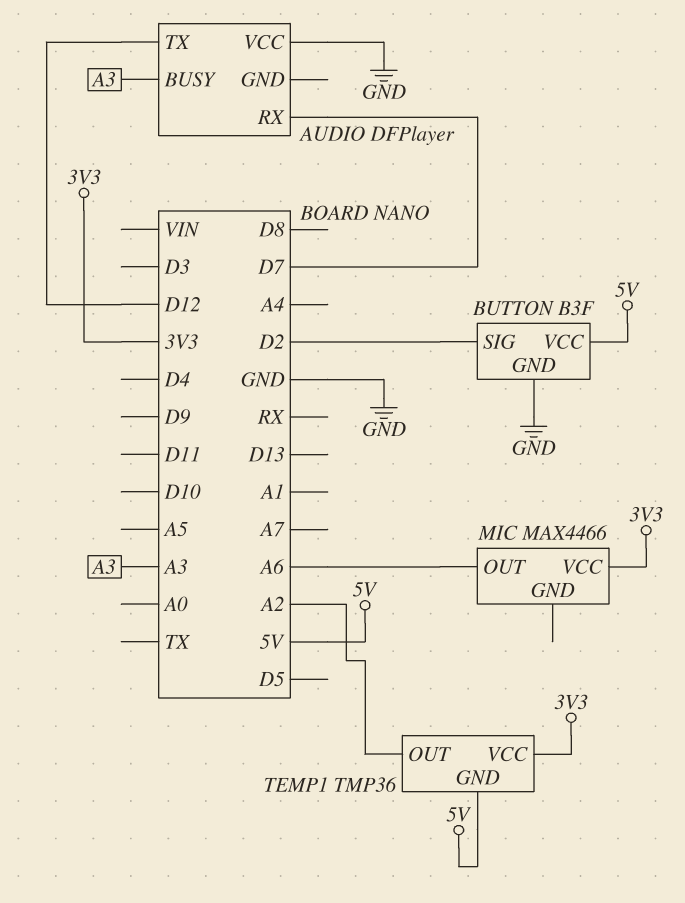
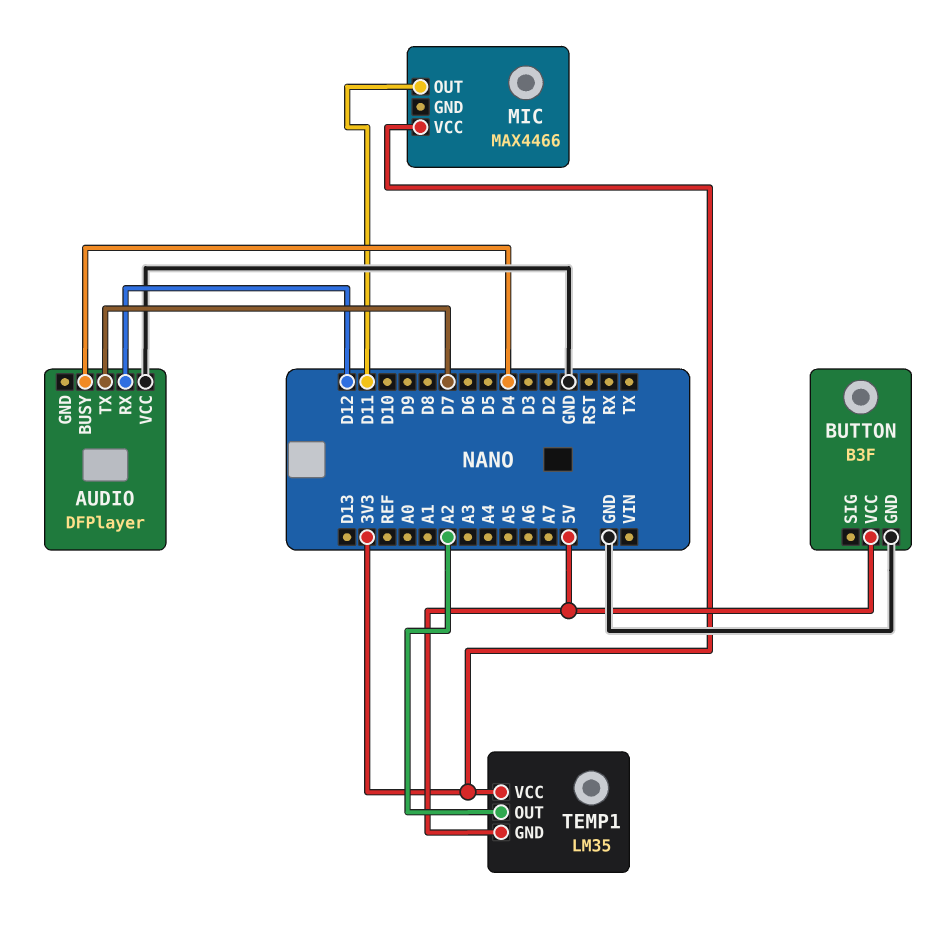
AUDIO pin BUSY: A3 -> D4
AUDIO pin RX: D7 -> D12
AUDIO pin TX: D12 -> D7
BUTTON pin SIG: D2 -> none
MIC pin OUT: A6 -> D11
TEMP1: TMP36 -> LM35

